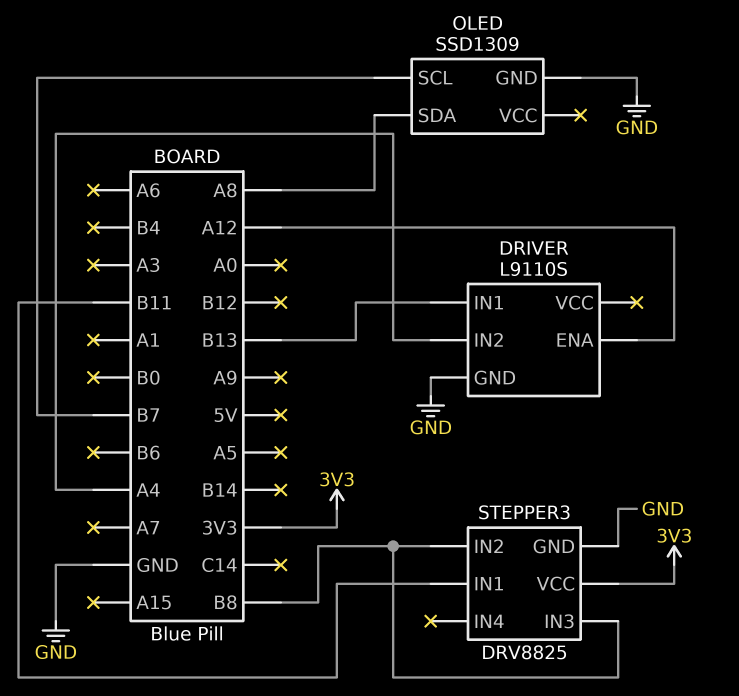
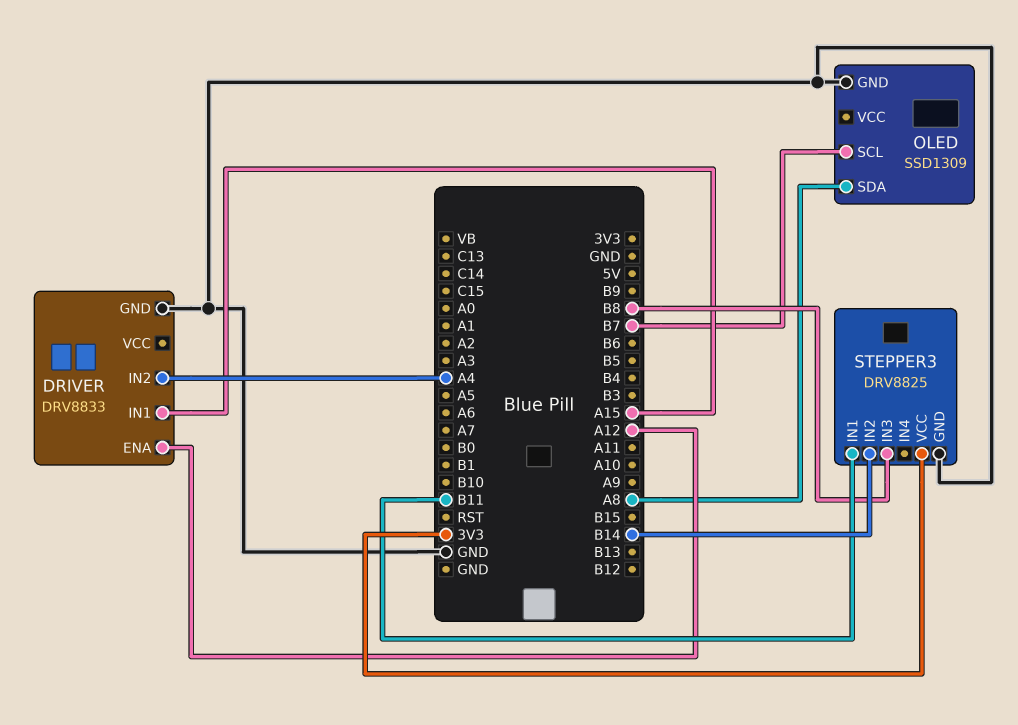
DRIVER: L9110S -> DRV8833
DRIVER pin IN1: B13 -> A15
STEPPER3 pin IN2: B8 -> B14

